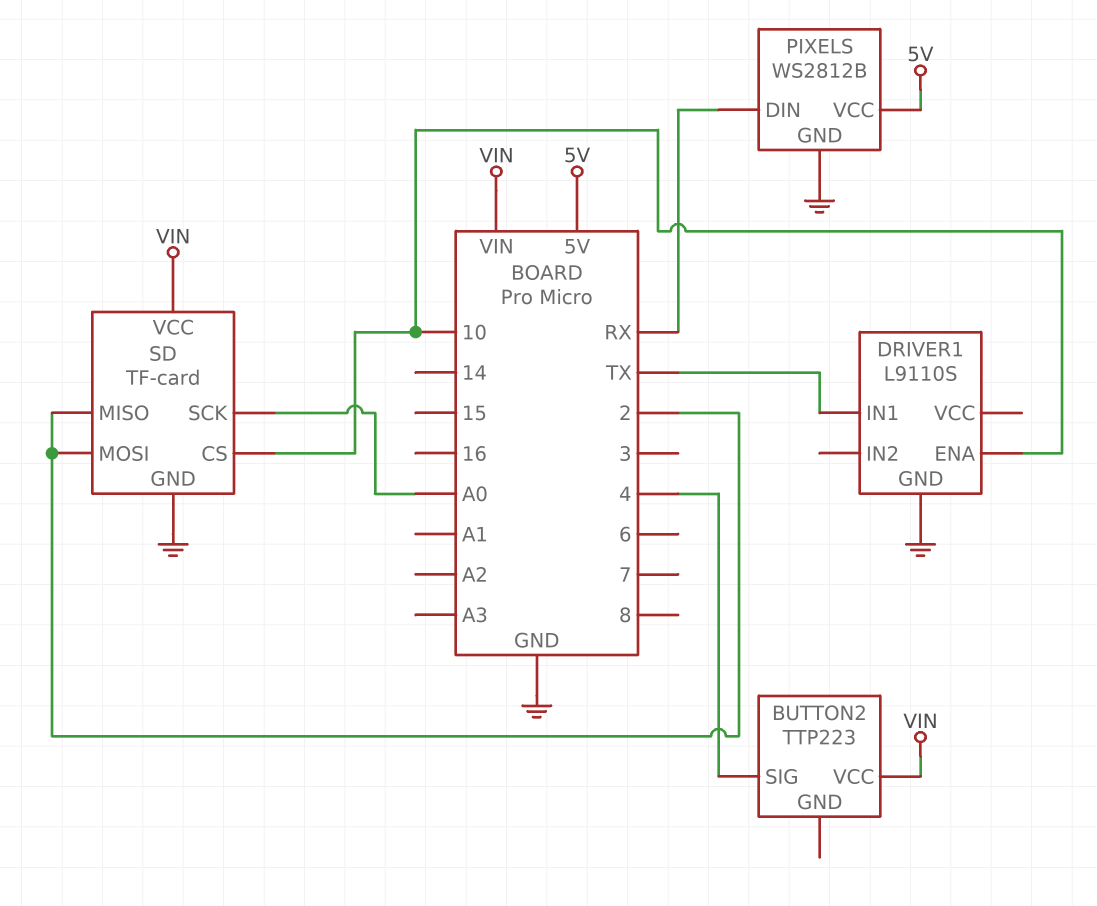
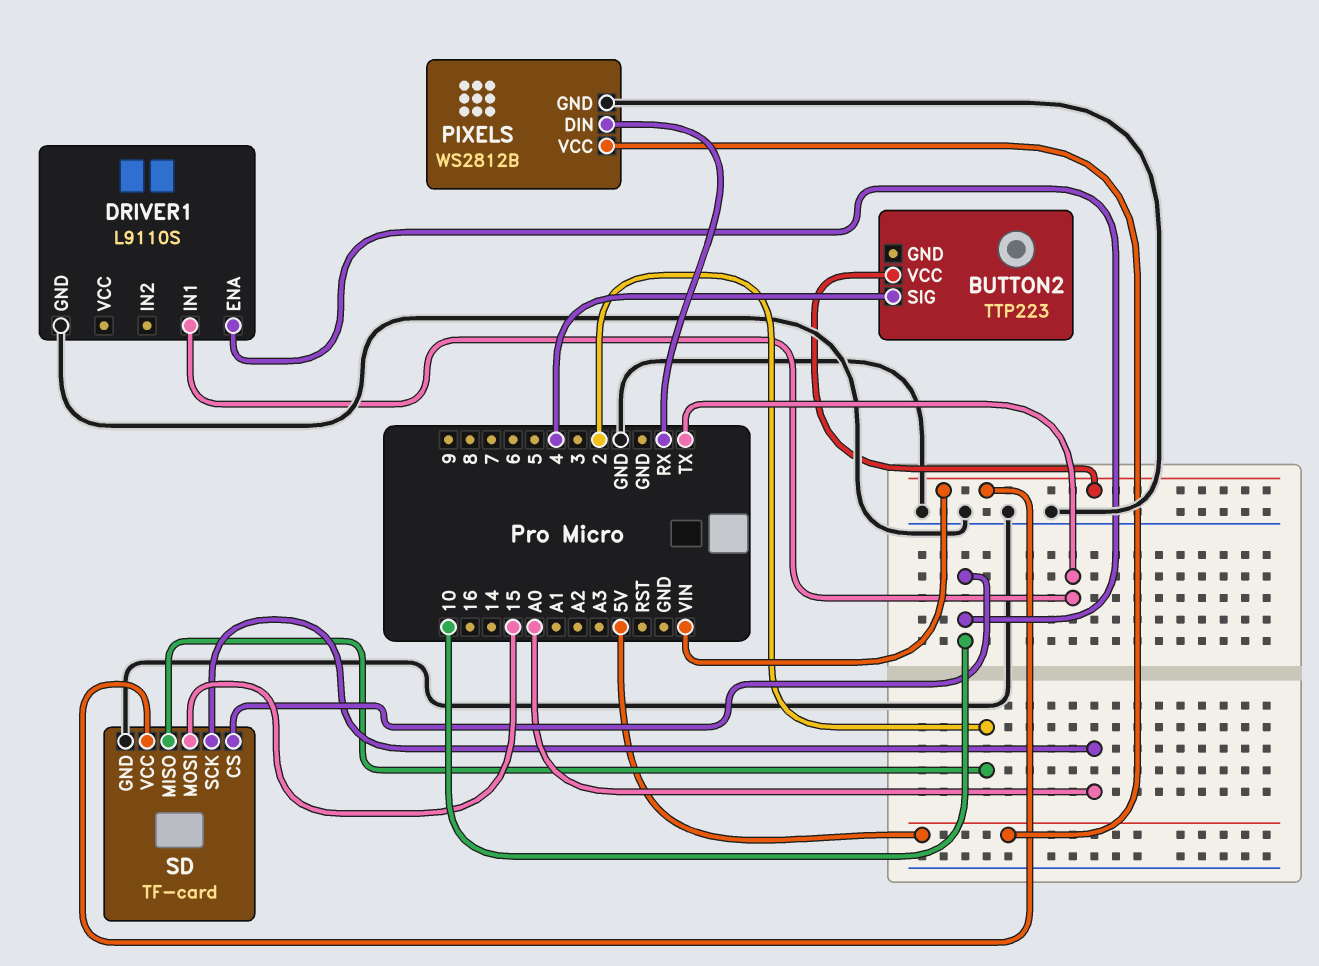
SD pin MOSI: 2 -> 15

